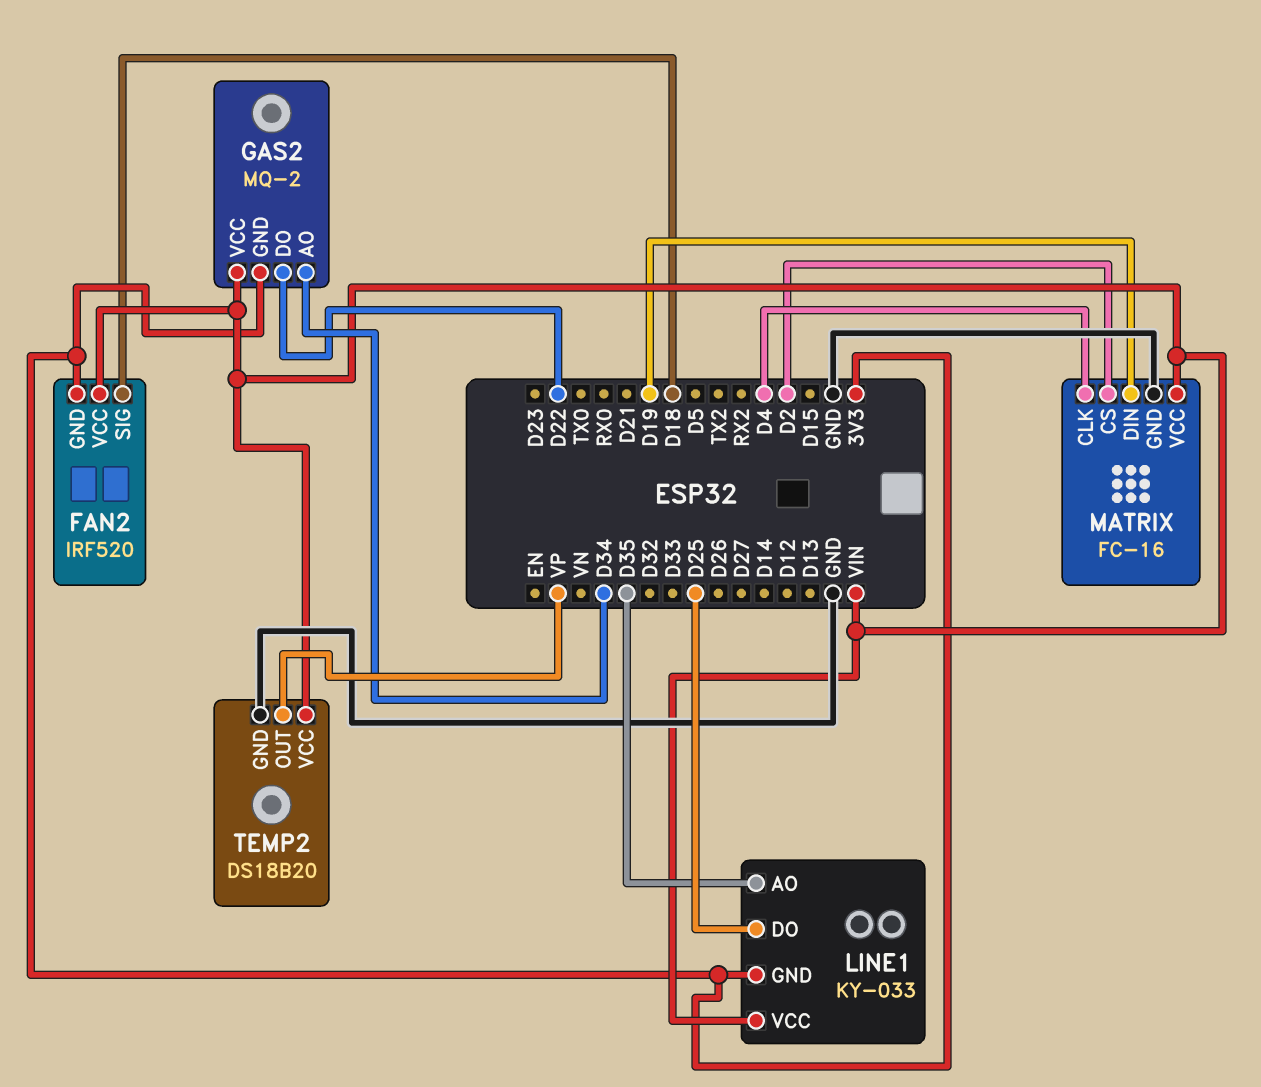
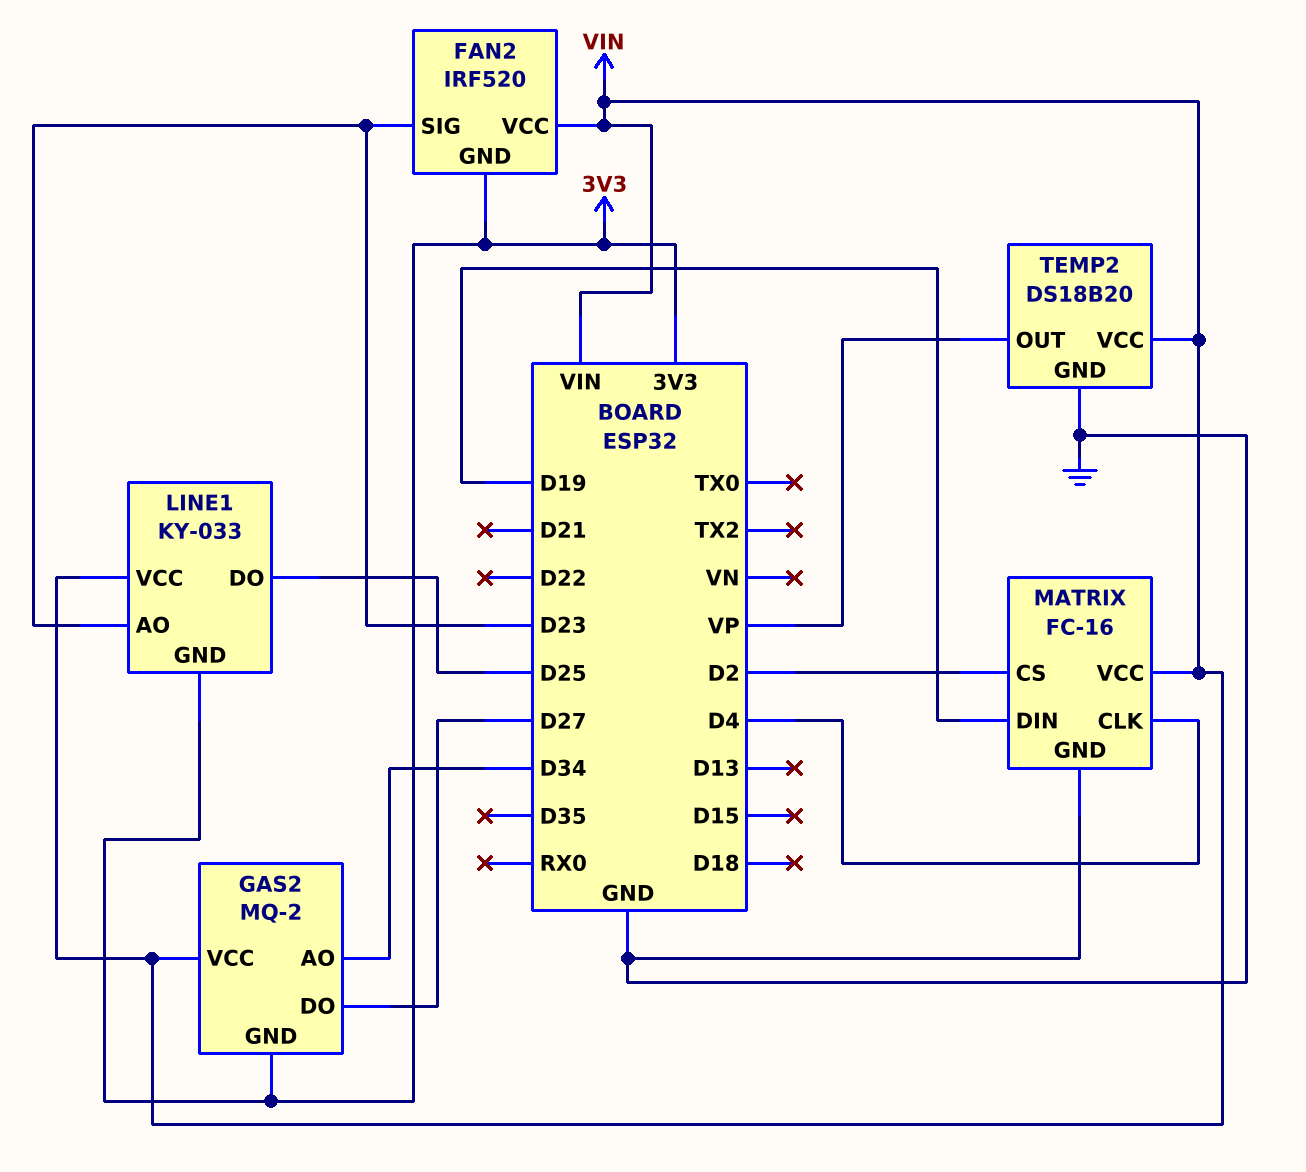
FAN2 pin SIG: D18 -> D23
GAS2 pin DO: D22 -> D27
LINE1 pin AO: D35 -> D23

